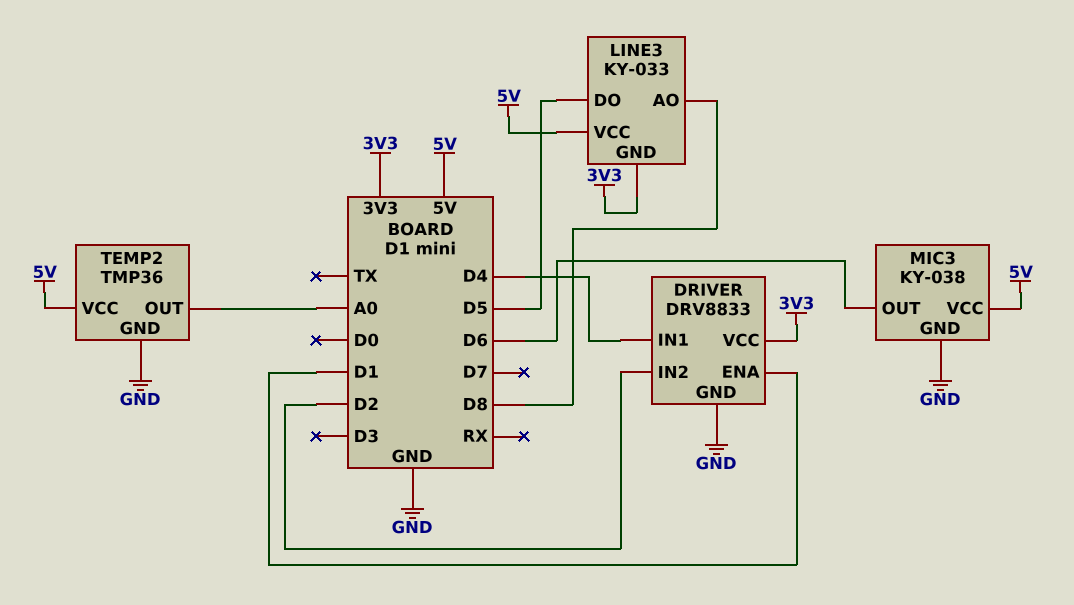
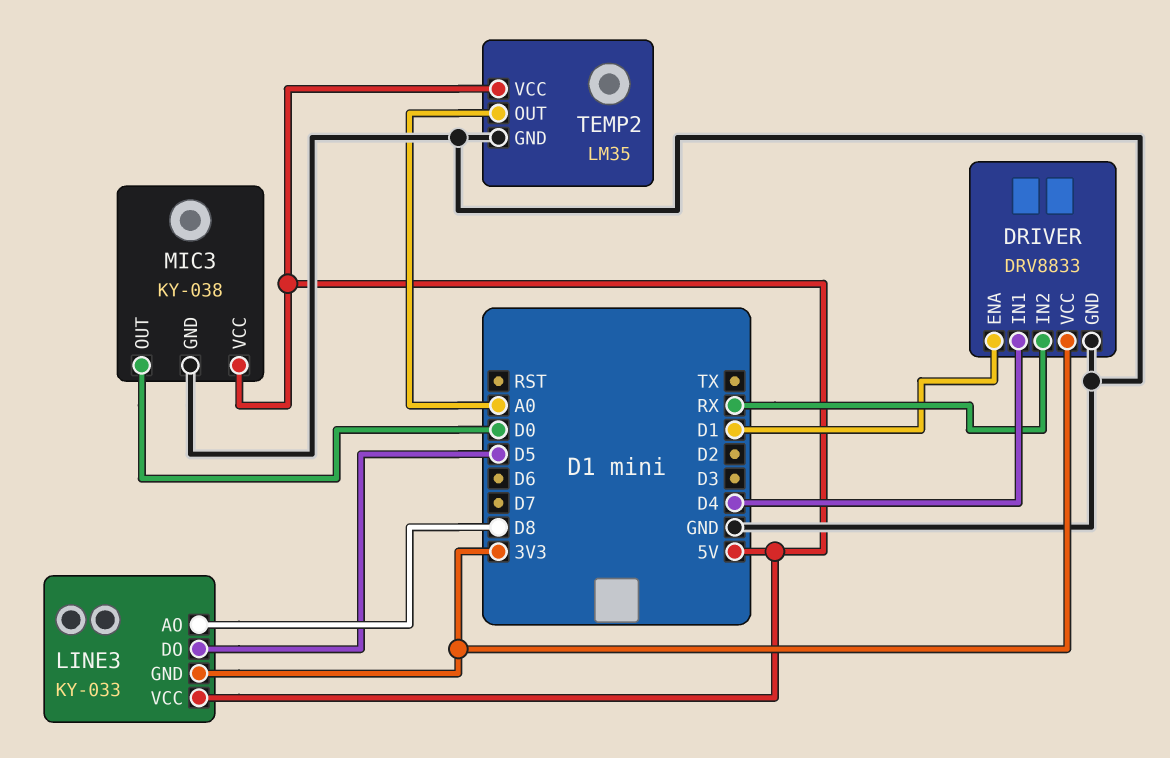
DRIVER pin IN2: D2 -> RX
MIC3 pin OUT: D6 -> D0
TEMP2: TMP36 -> LM35

